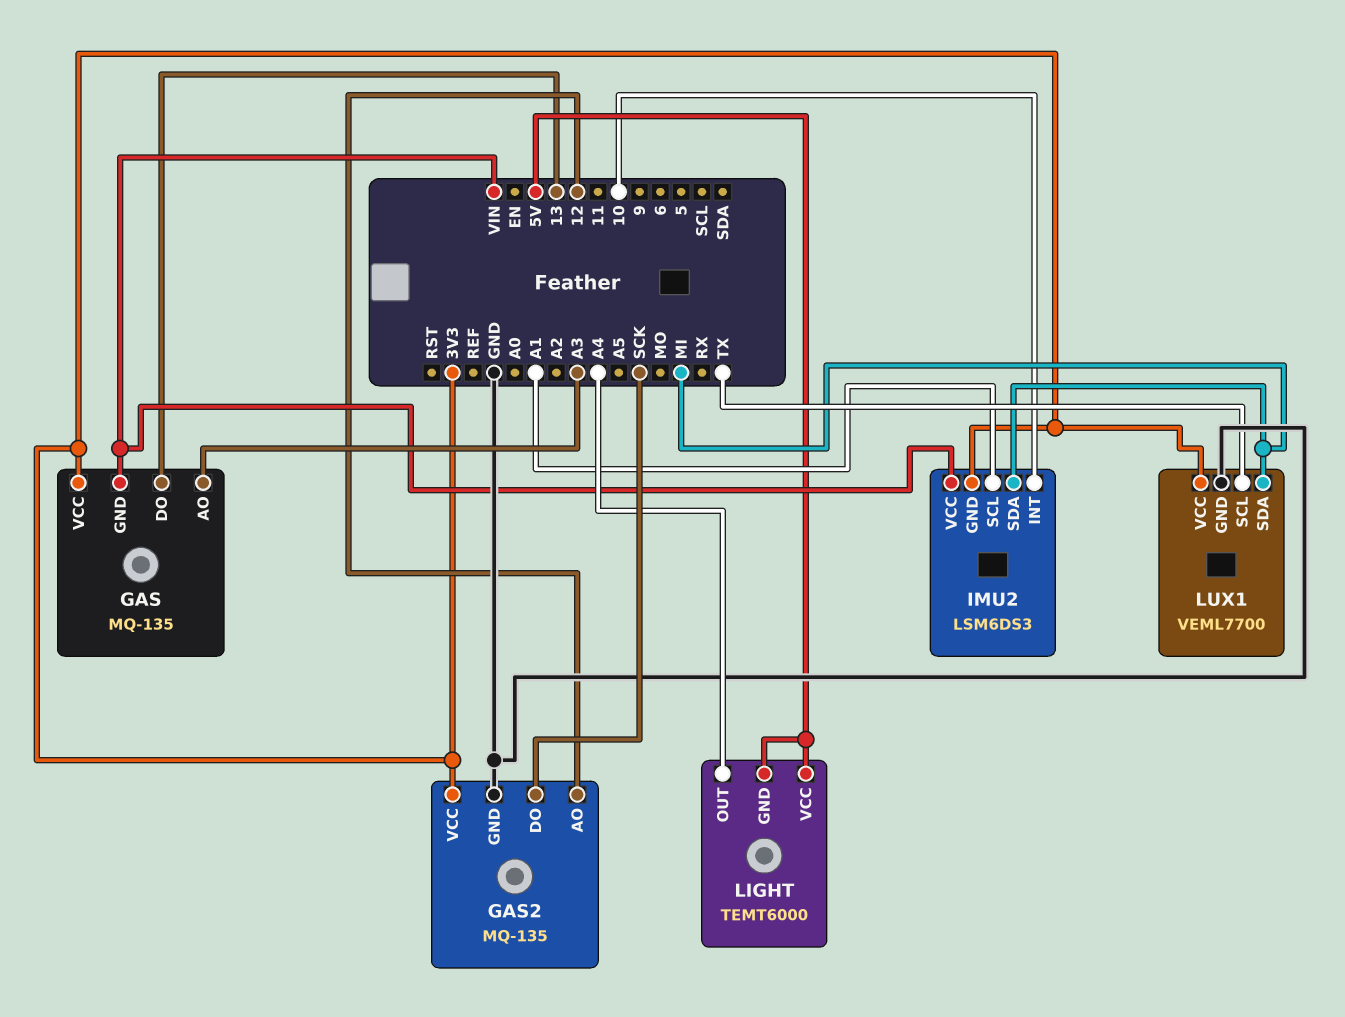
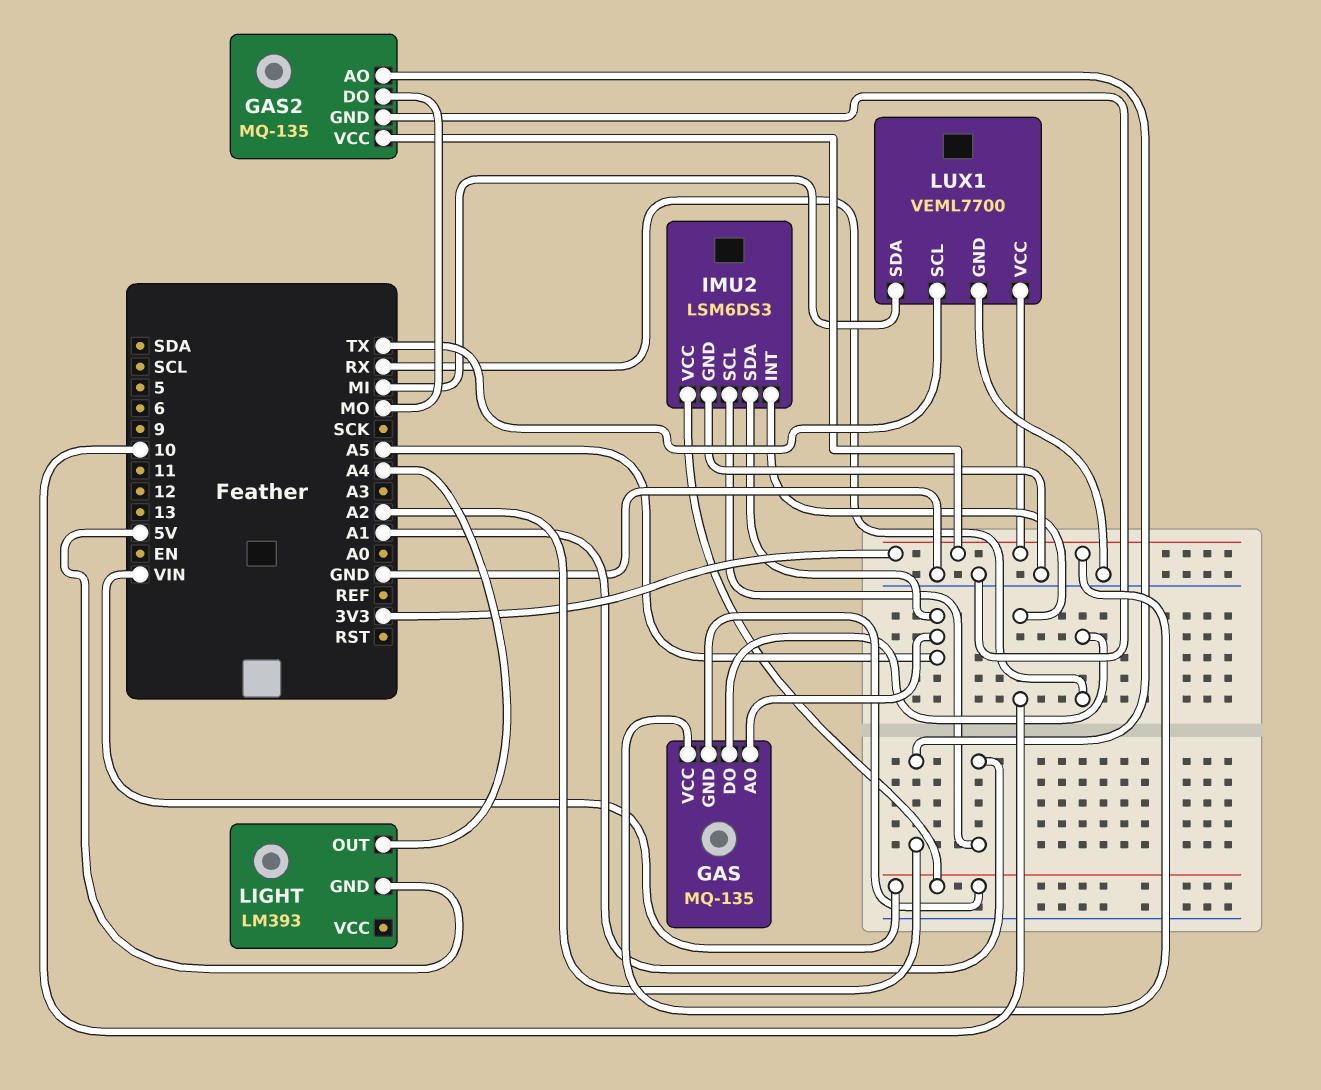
GAS pin AO: A3 -> A5
GAS pin DO: 13 -> RX
GAS2 pin AO: 12 -> A2
GAS2 pin DO: SCK -> MO
IMU2 pin GND: 3V3 -> GND
IMU2 pin SDA: MI -> A5
LIGHT: TEMT6000 -> LM393
LIGHT pin VCC: 5V -> none

